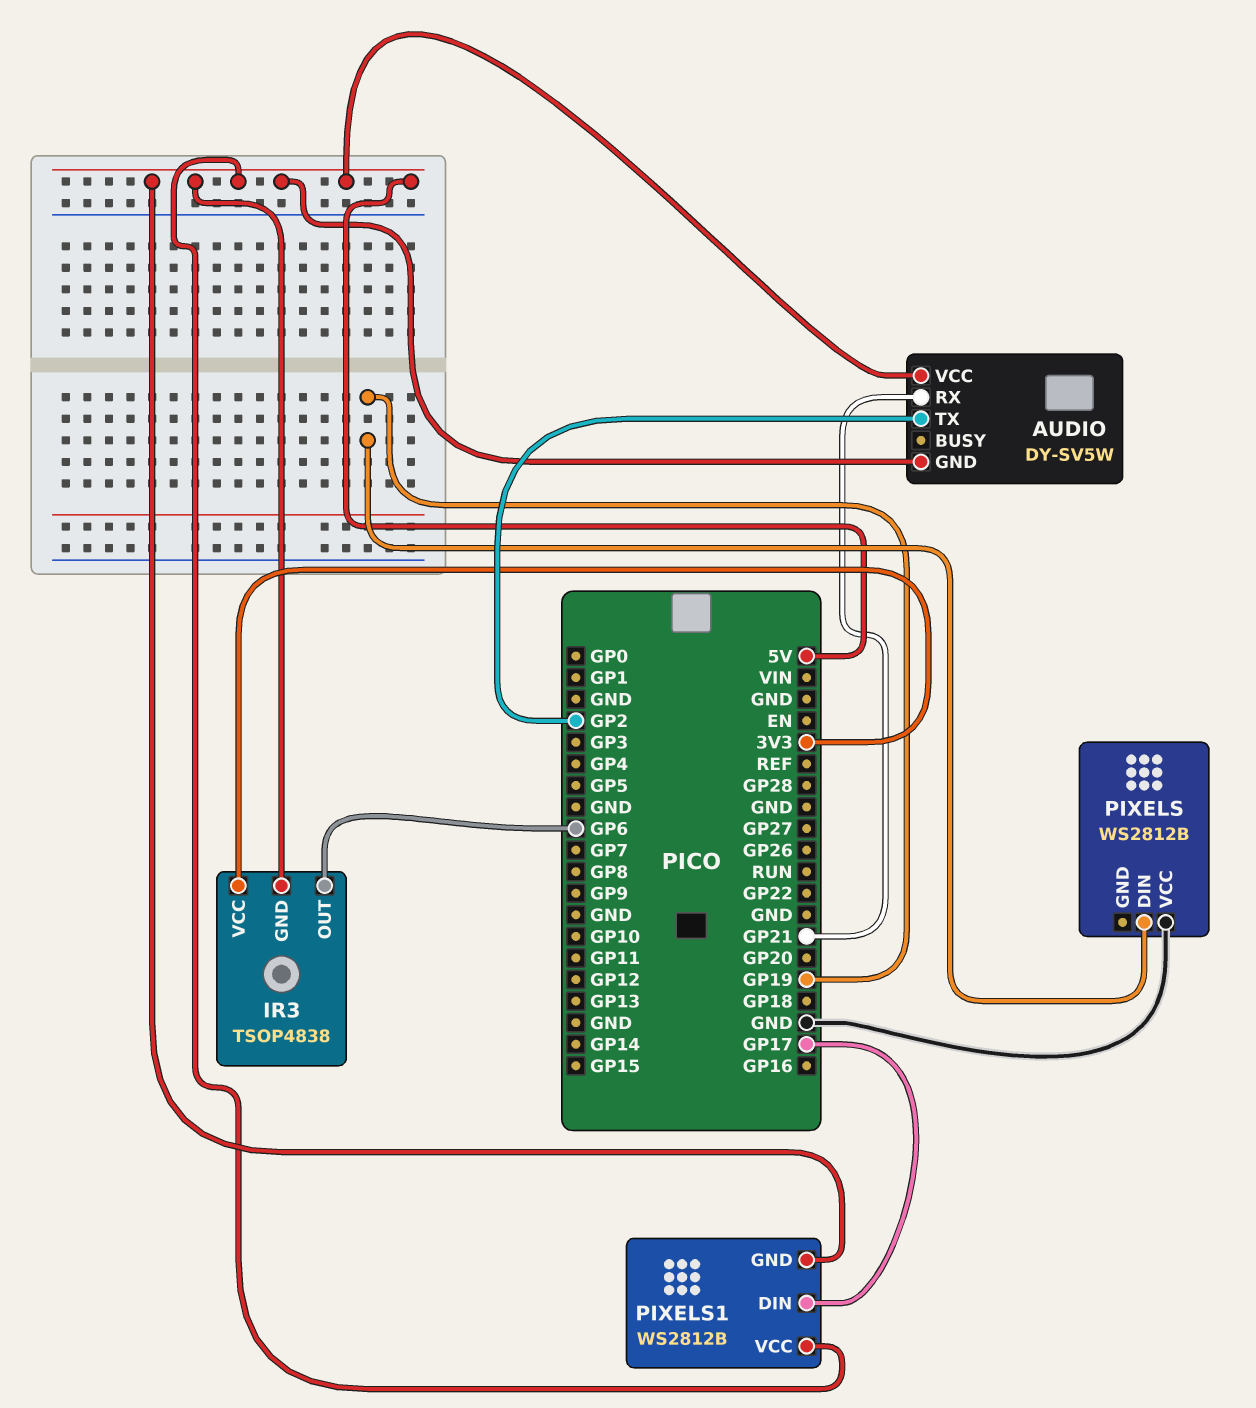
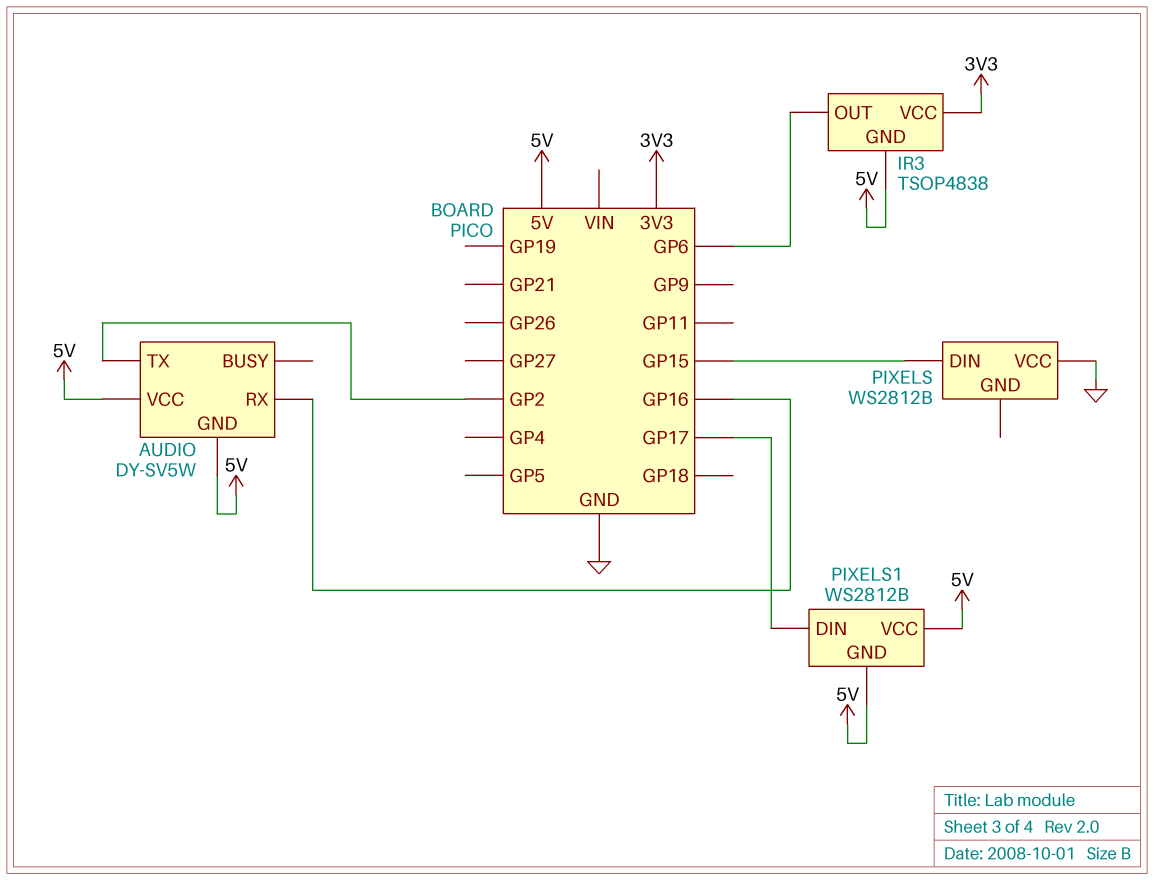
AUDIO pin RX: GP21 -> GP16
PIXELS pin DIN: GP19 -> GP15

